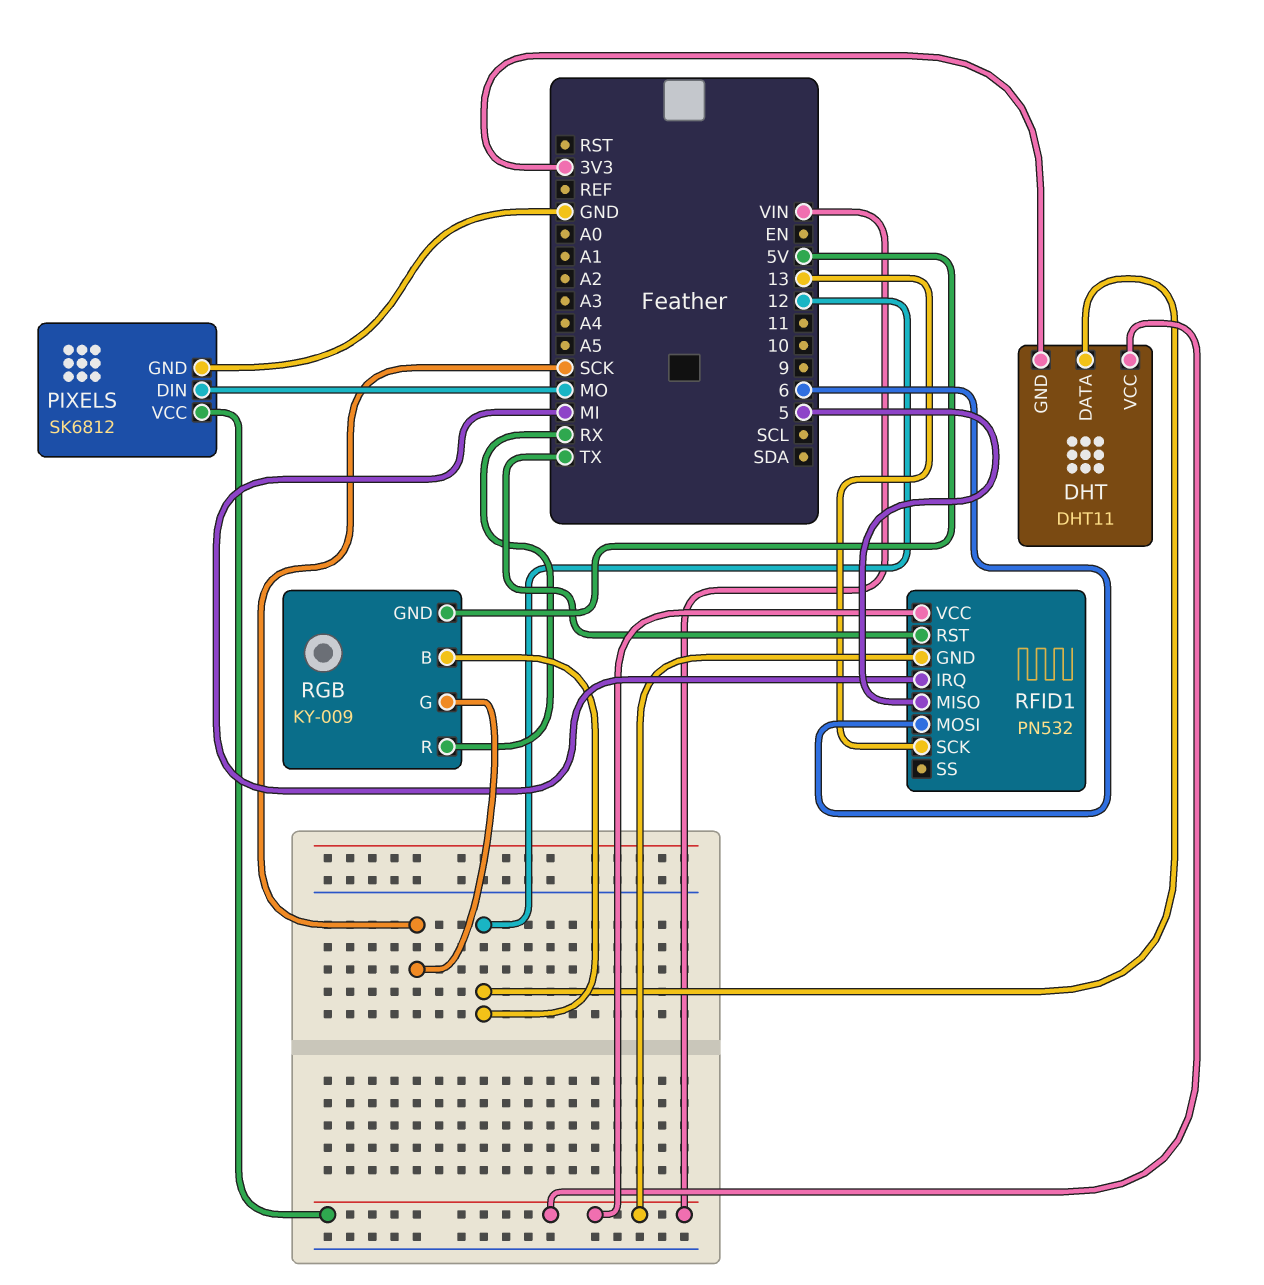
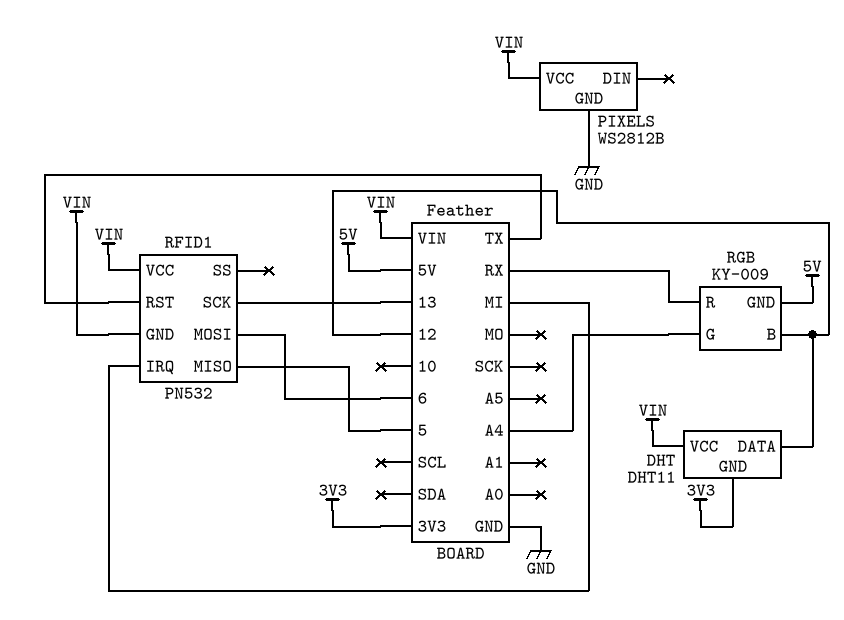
PIXELS: SK6812 -> WS2812B
PIXELS pin DIN: MO -> none
RGB pin G: SCK -> A4

